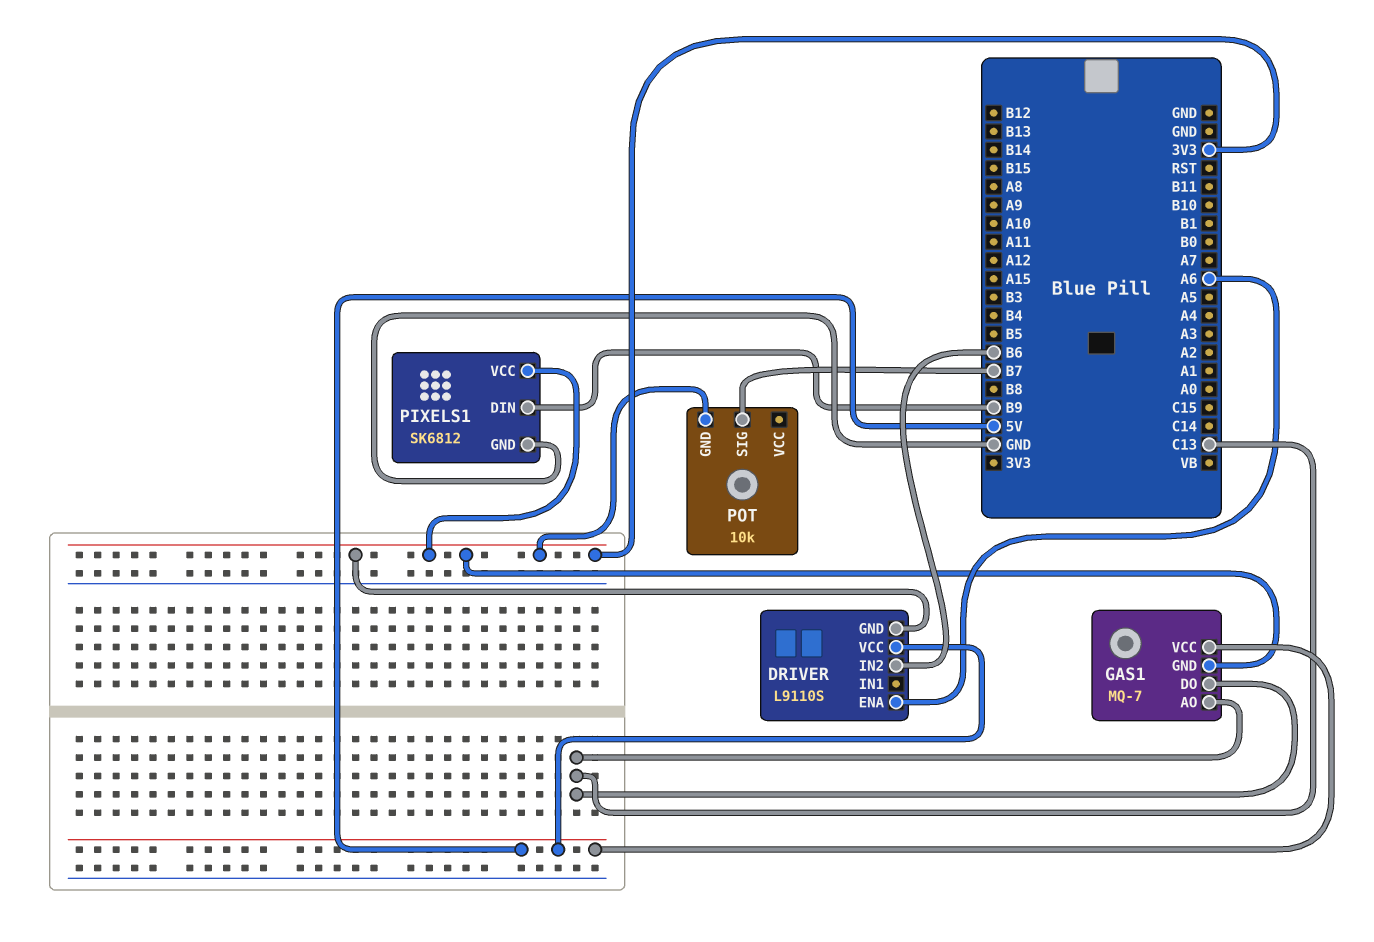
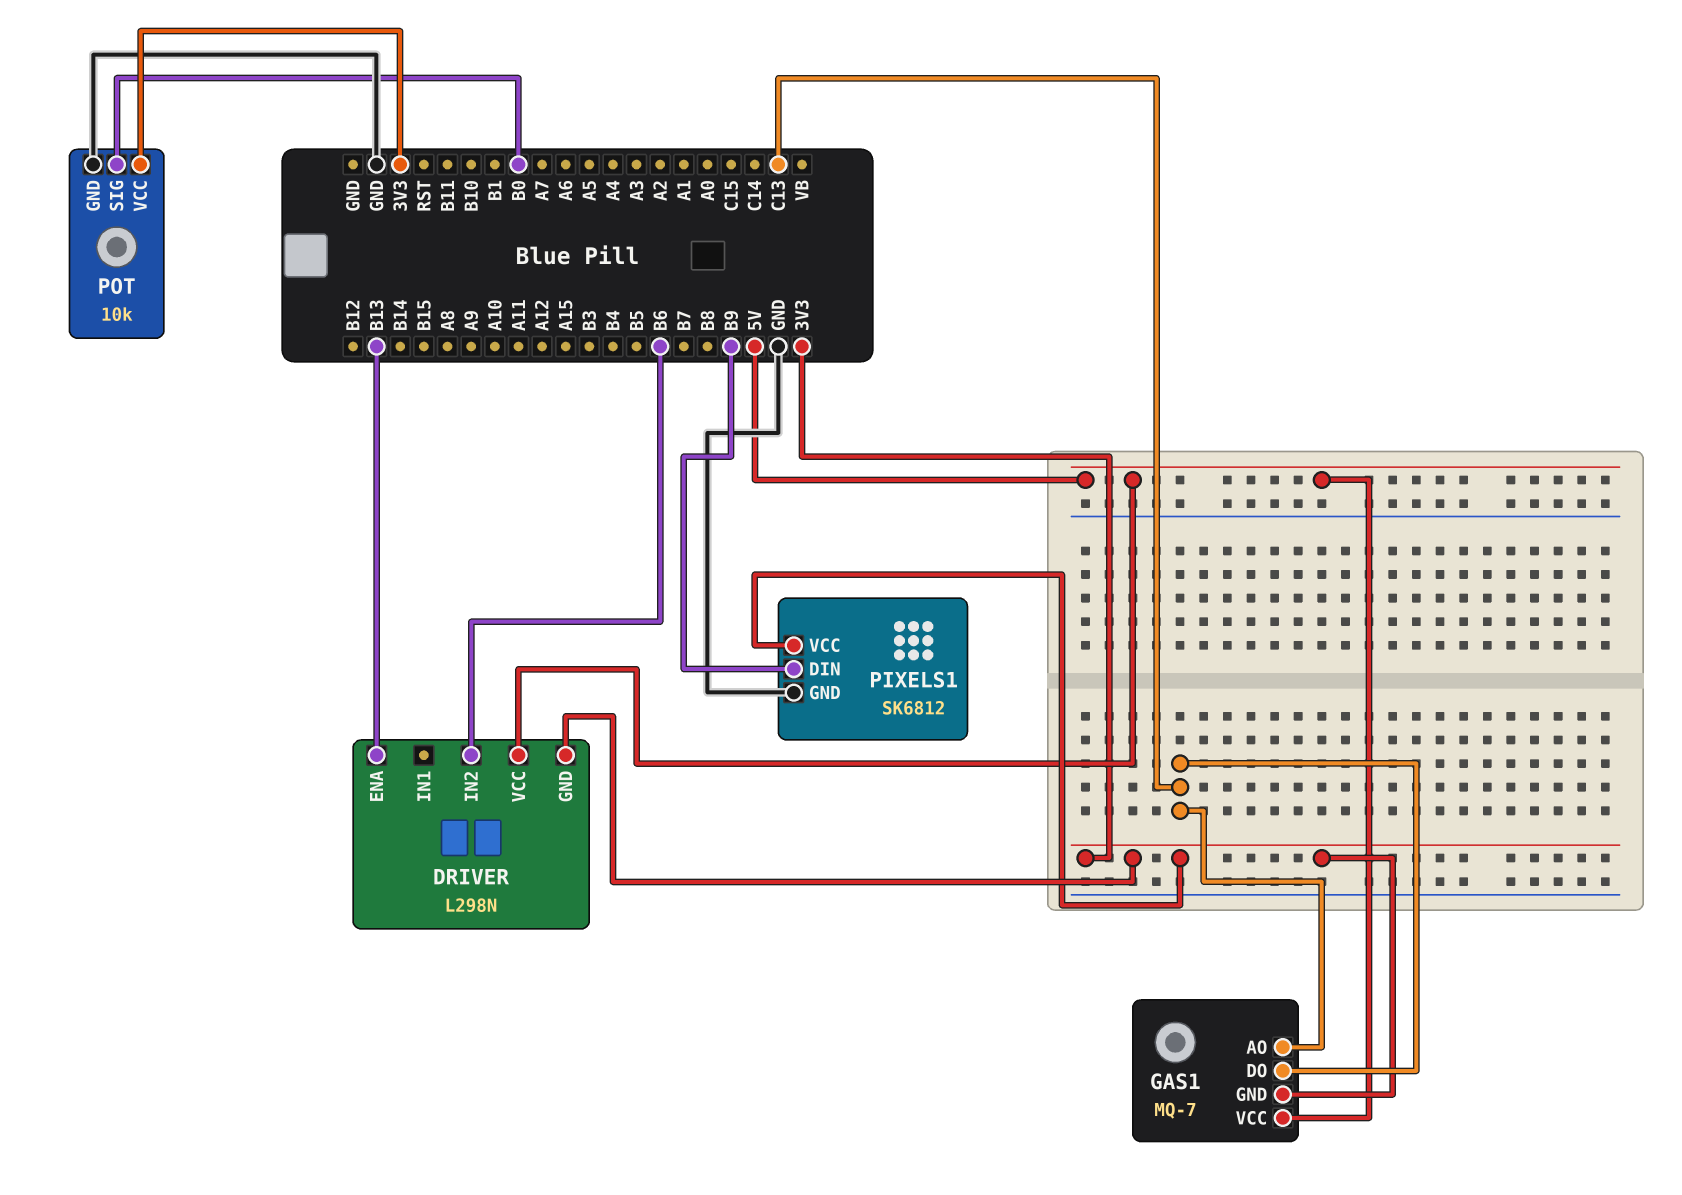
DRIVER: L9110S -> L298N
DRIVER pin ENA: A6 -> B13
POT pin GND: 3V3 -> GND
POT pin SIG: B7 -> B0
POT pin VCC: none -> 3V3

